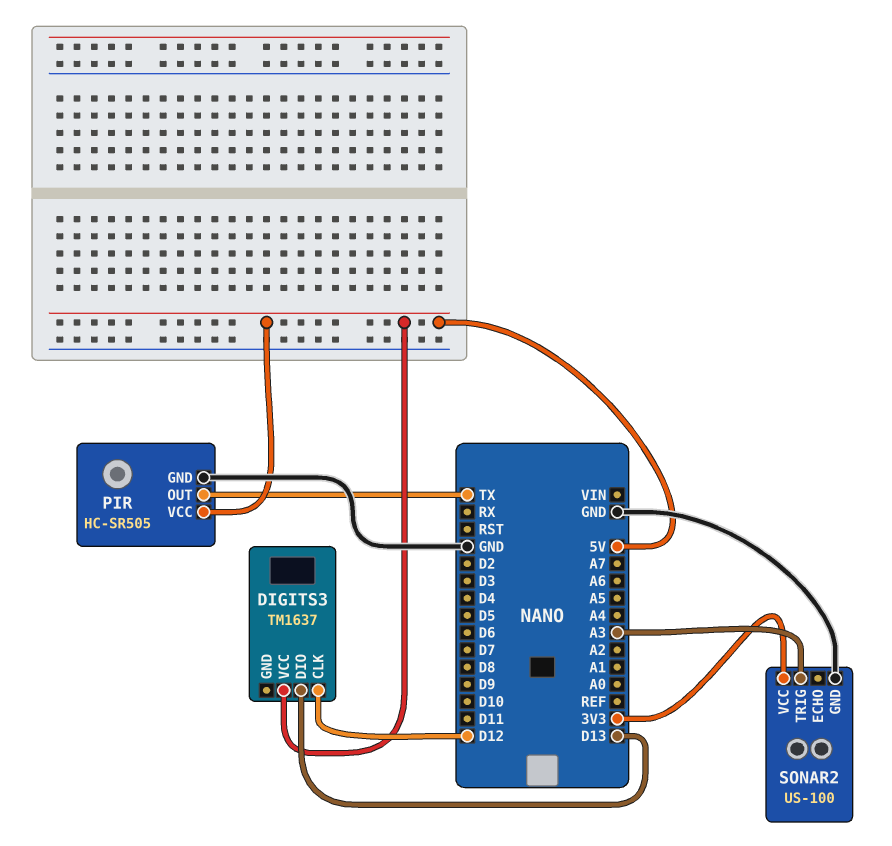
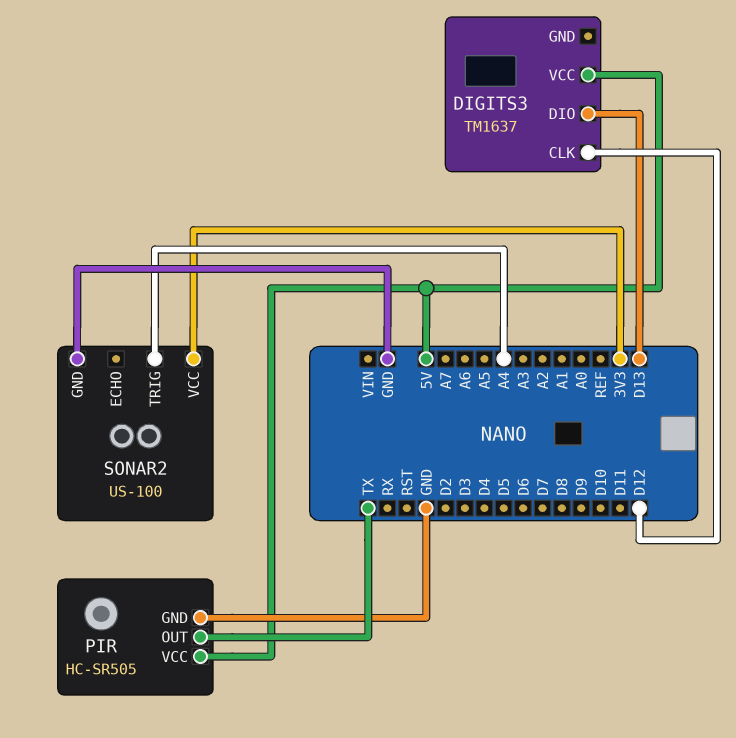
SONAR2 pin TRIG: A3 -> A4

